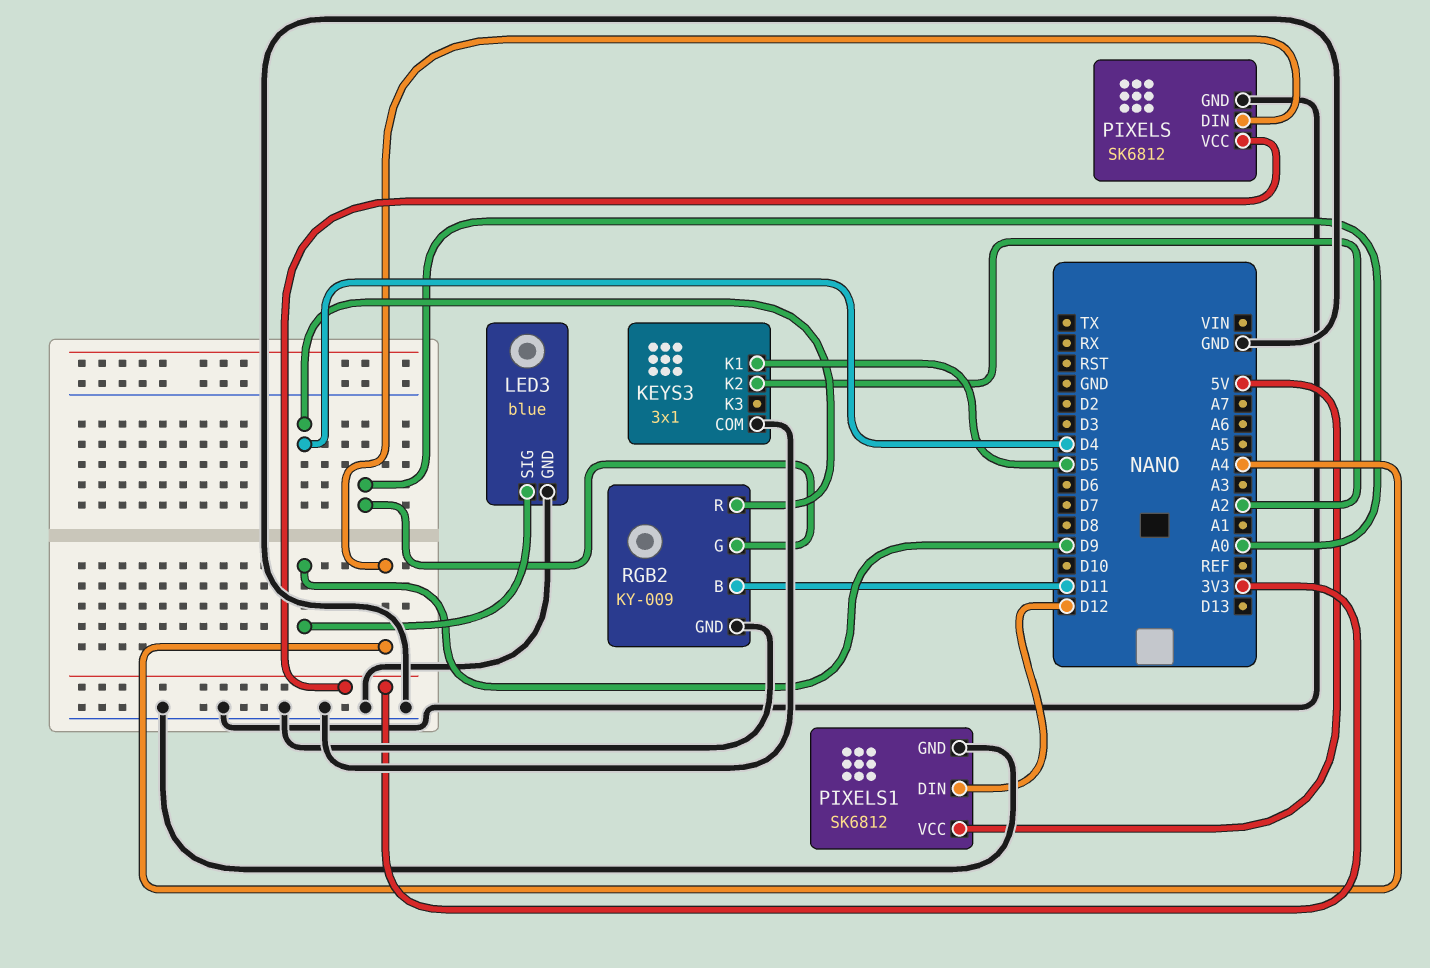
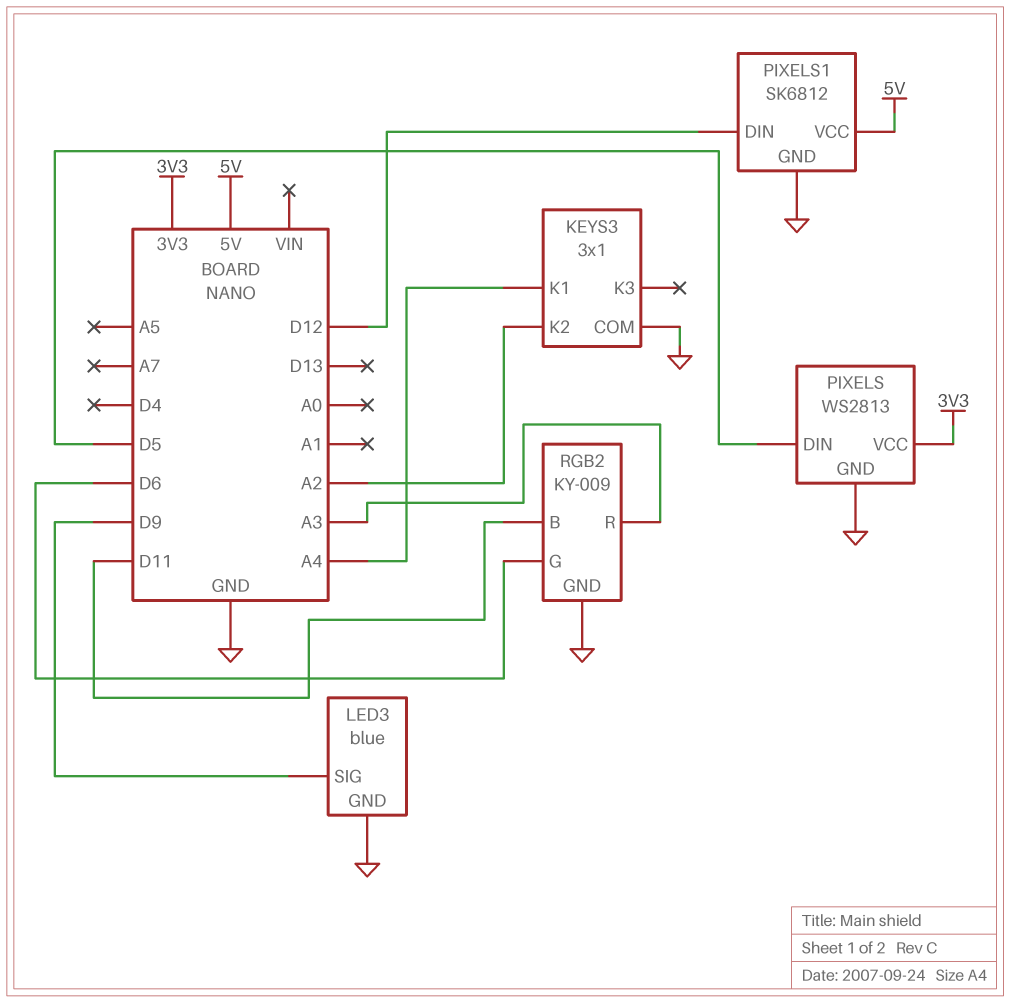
KEYS3 pin K1: D5 -> A4
PIXELS: SK6812 -> WS2813
PIXELS pin DIN: A4 -> D5
RGB2 pin G: A0 -> D6
RGB2 pin R: D4 -> A3

